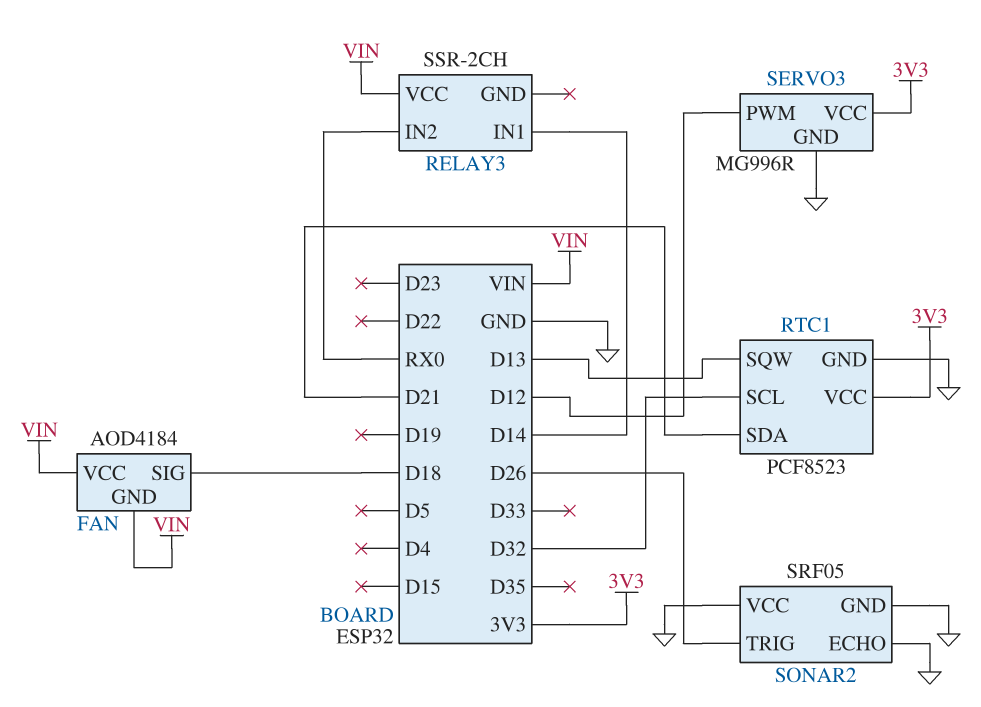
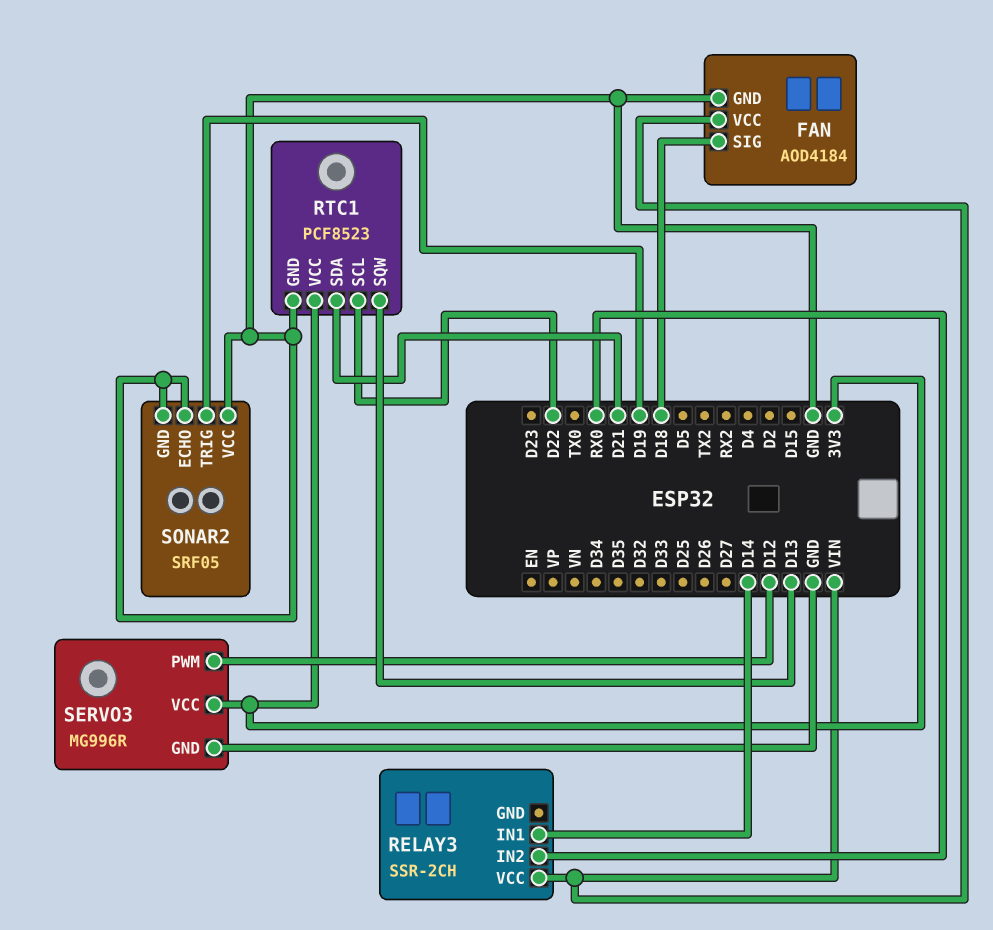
FAN pin GND: VIN -> GND
RTC1 pin SCL: D32 -> D22
SONAR2 pin TRIG: D26 -> D19

